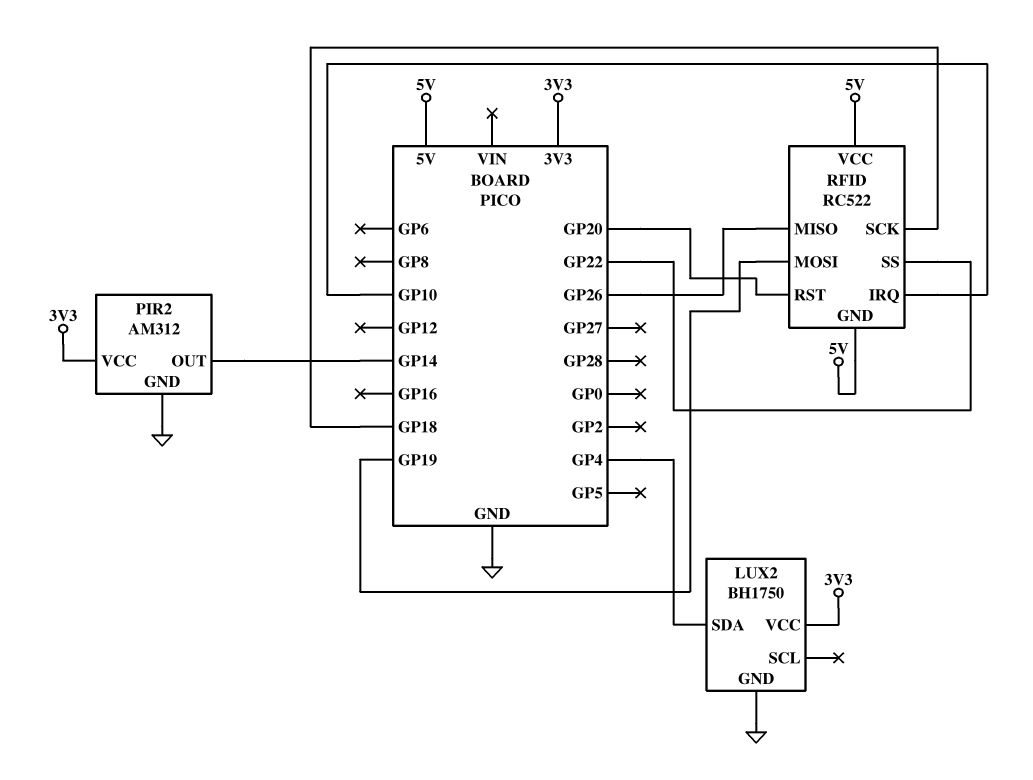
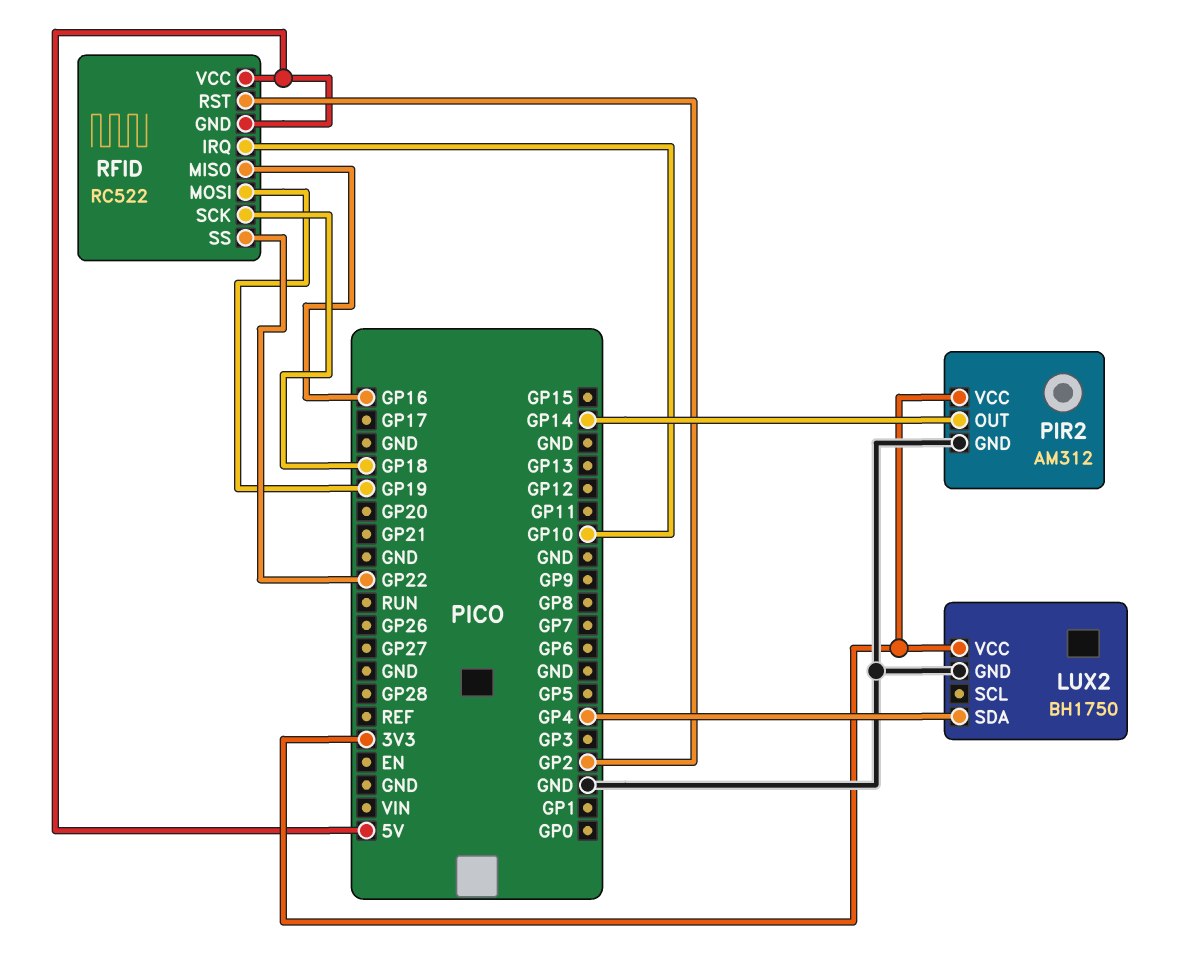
RFID pin MISO: GP26 -> GP16
RFID pin RST: GP20 -> GP2

